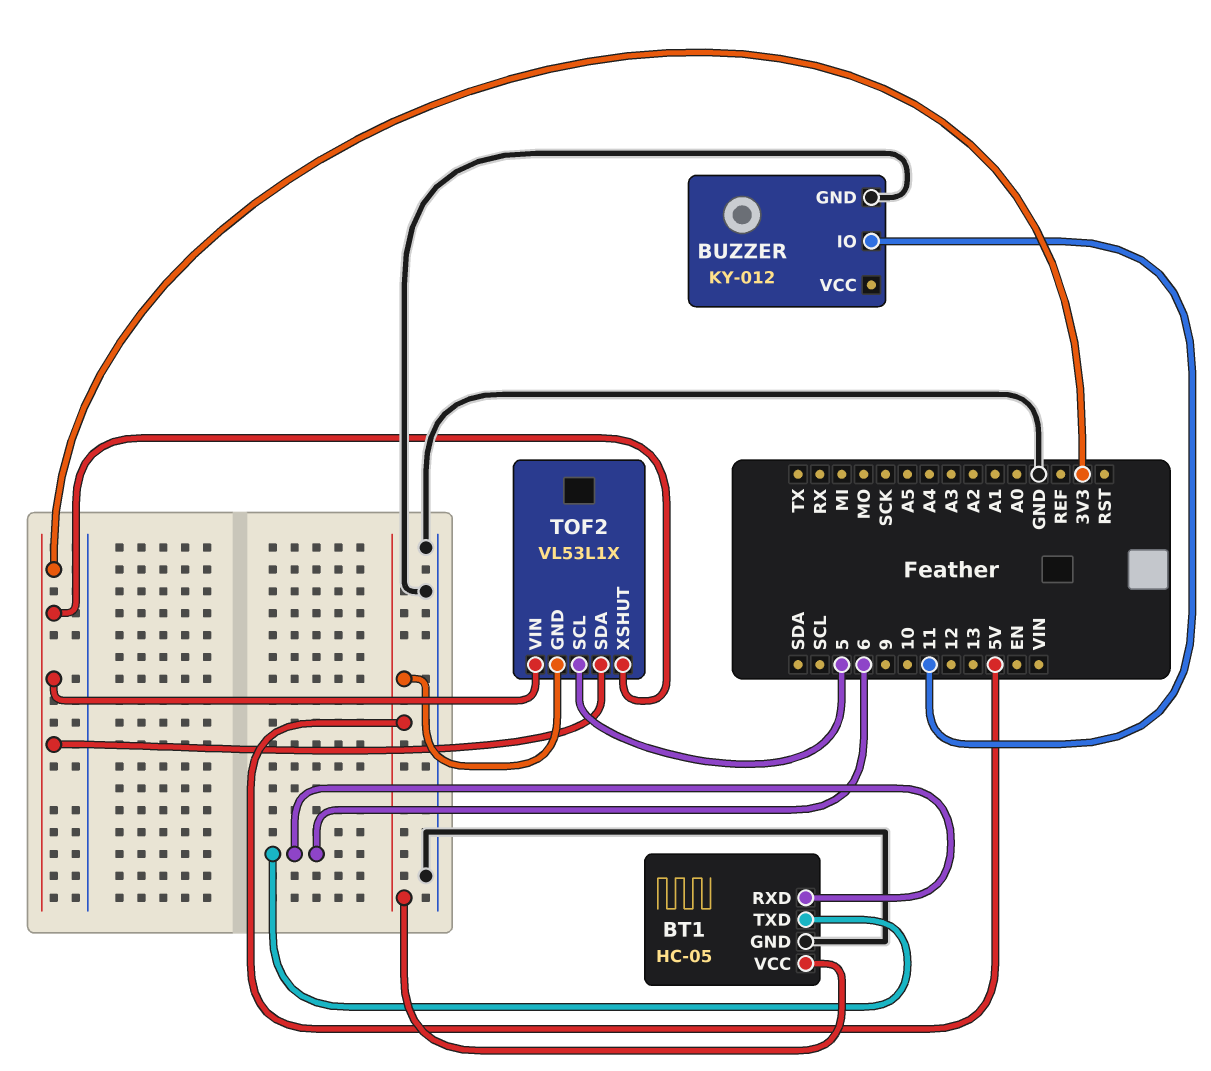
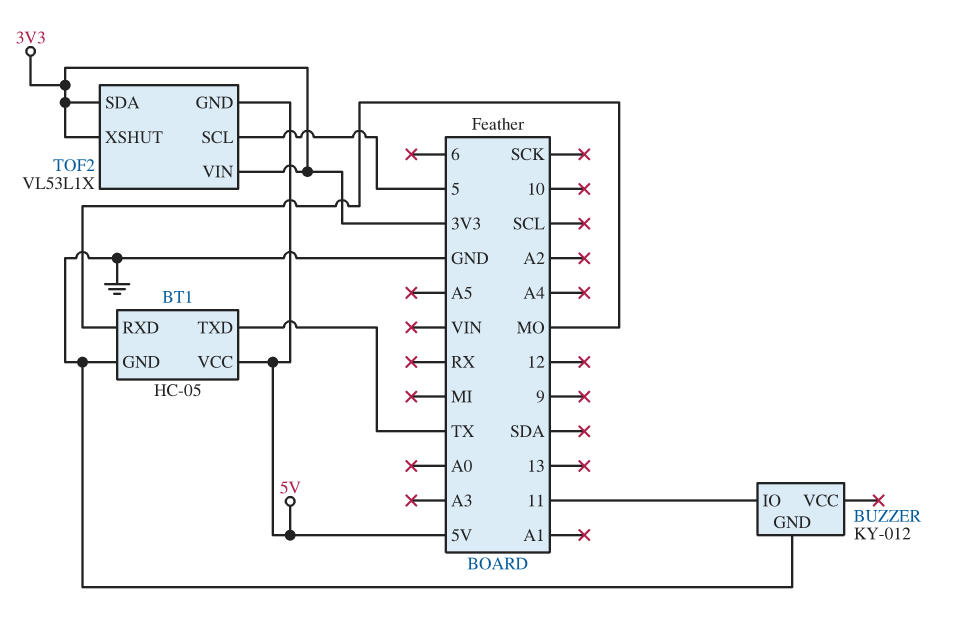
BT1 pin RXD: 6 -> MO
BT1 pin TXD: 6 -> TX

